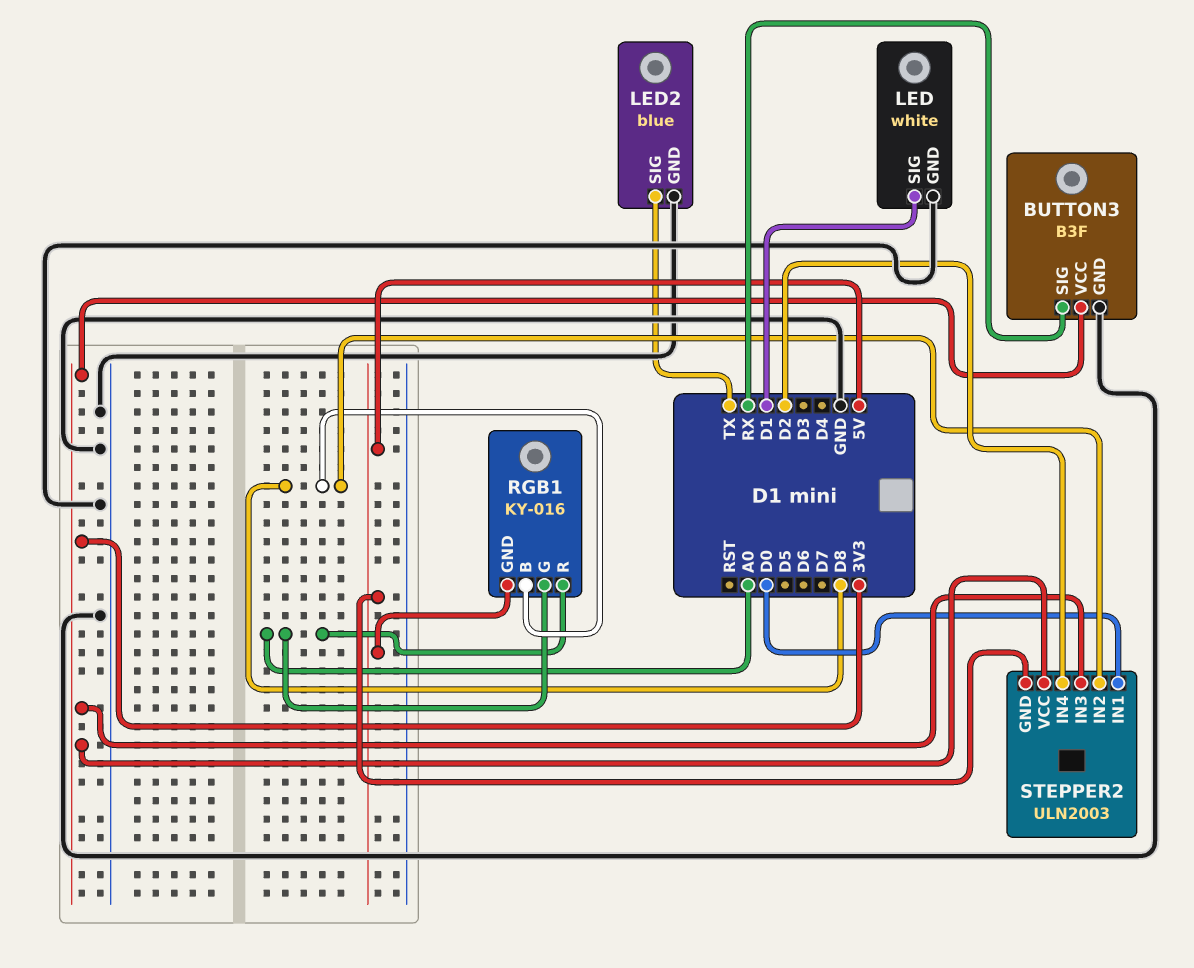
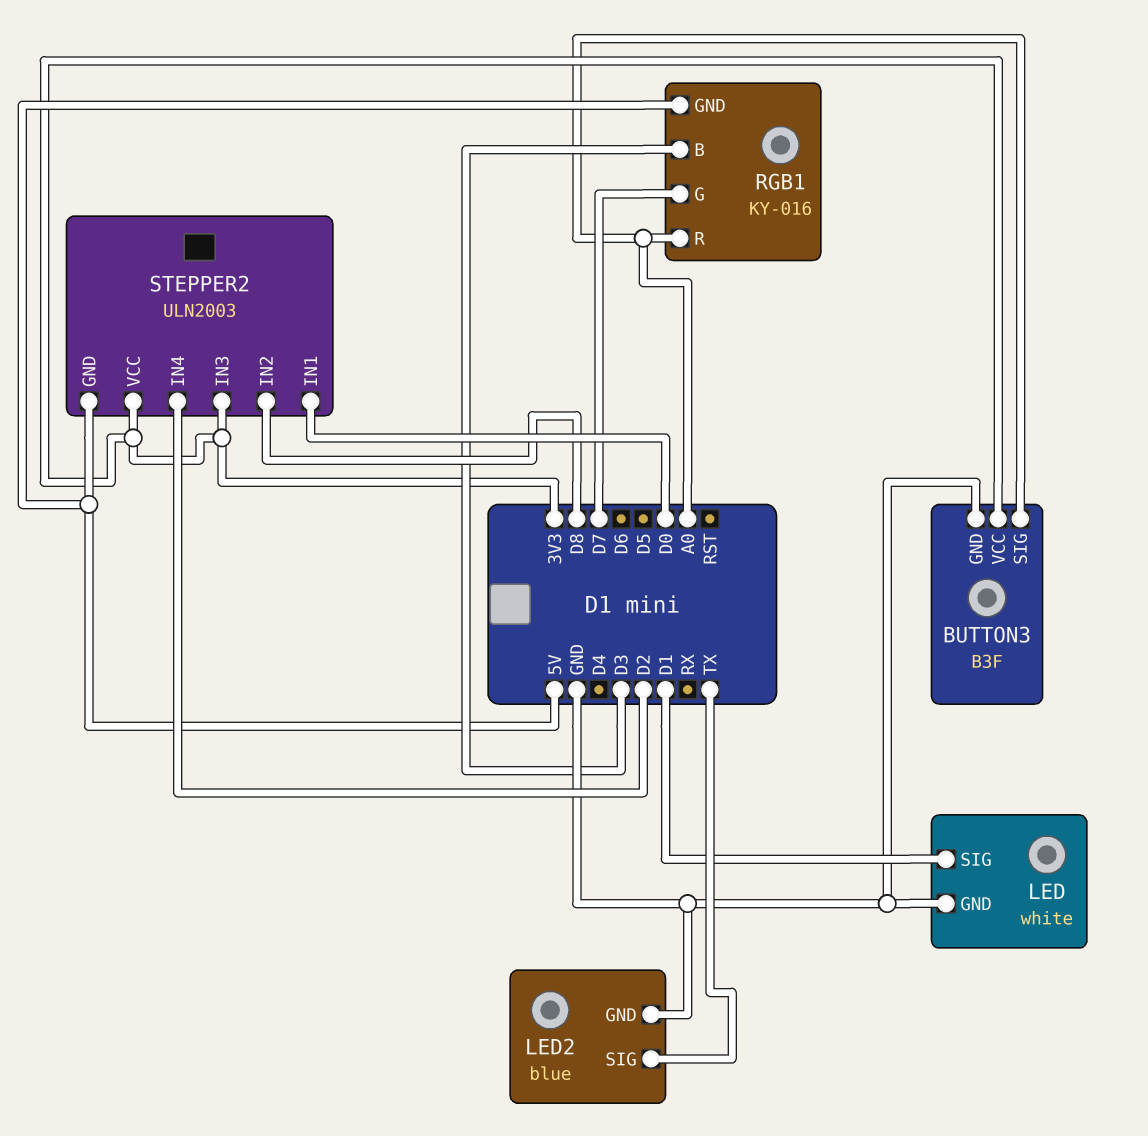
BUTTON3 pin SIG: RX -> A0
RGB1 pin B: D8 -> D3
RGB1 pin G: A0 -> D7

